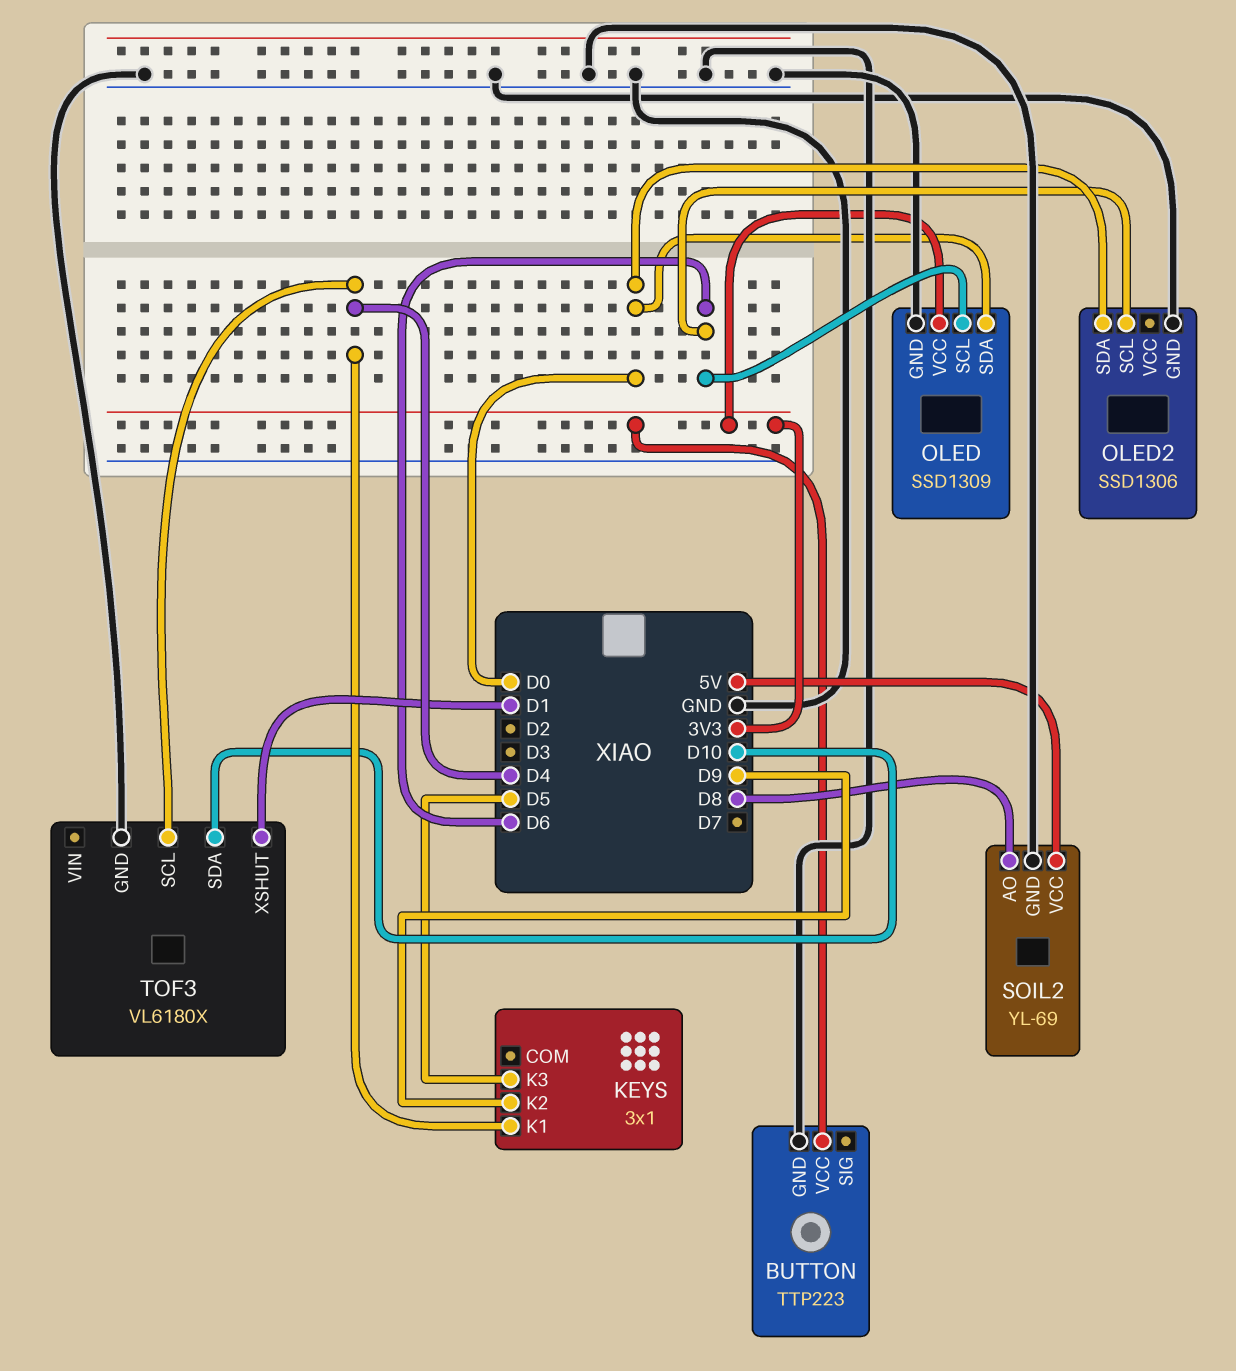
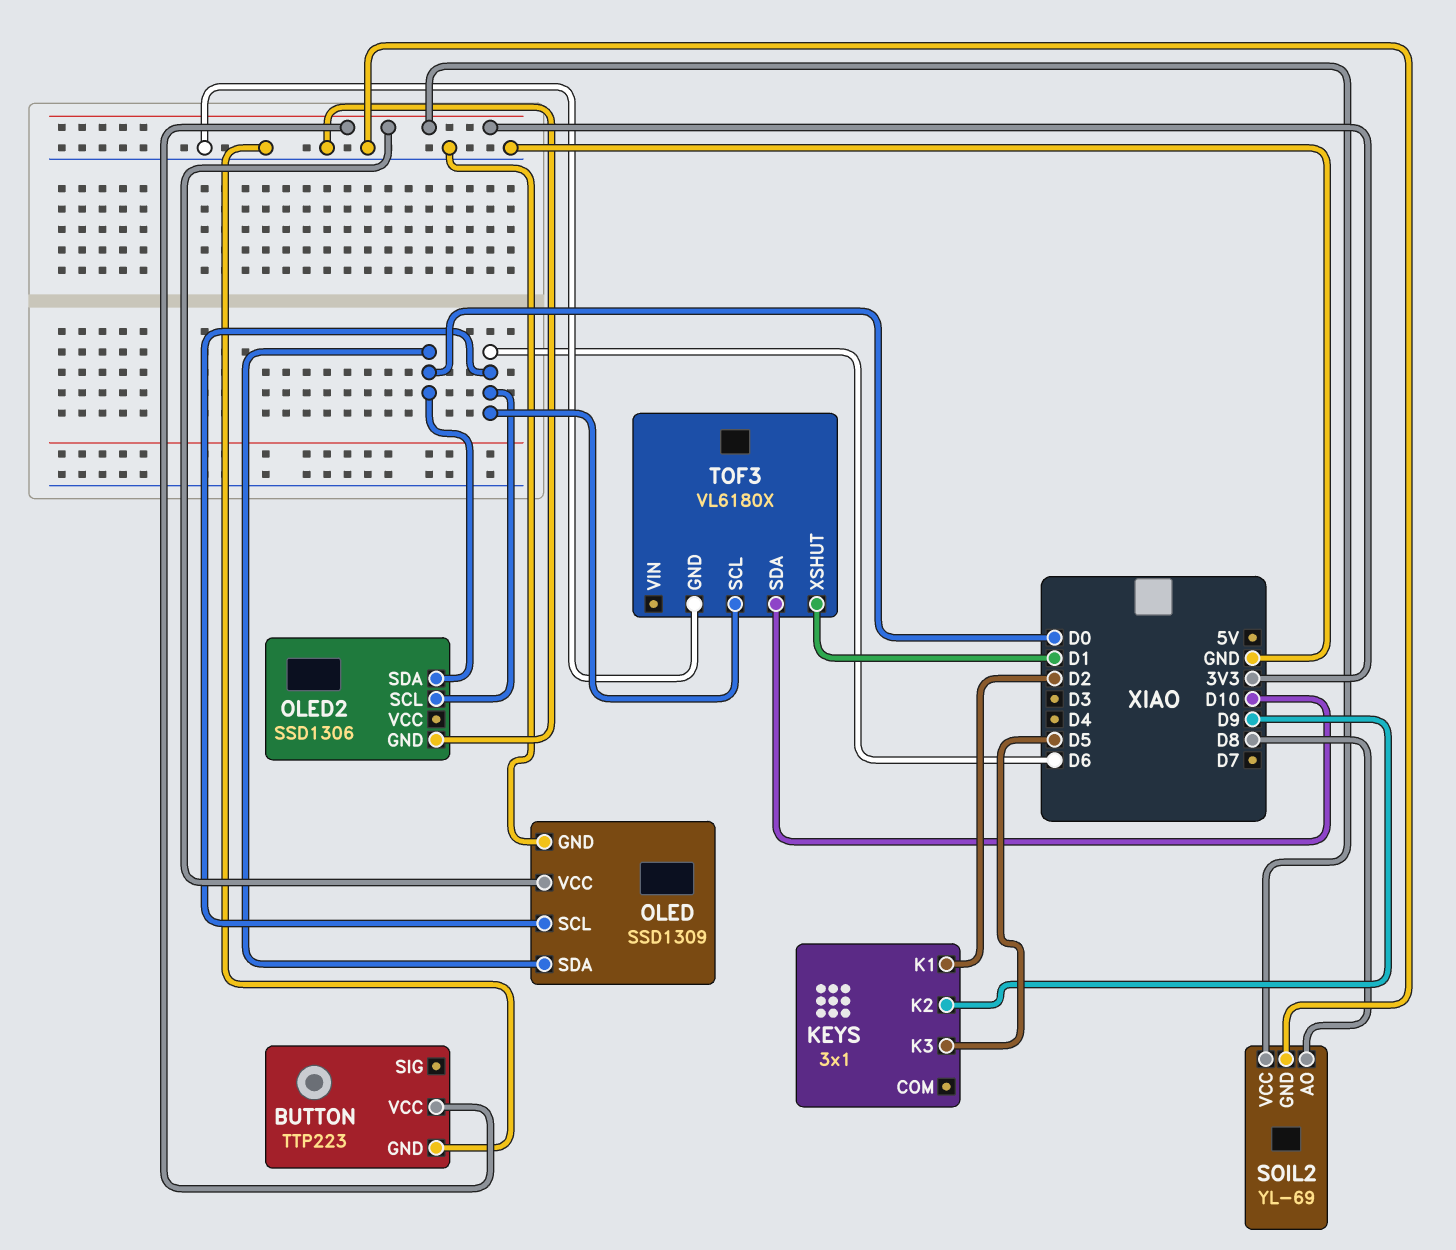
KEYS pin K1: D4 -> D2
SOIL2 pin VCC: 5V -> 3V3
TOF3 pin SCL: D4 -> D6

